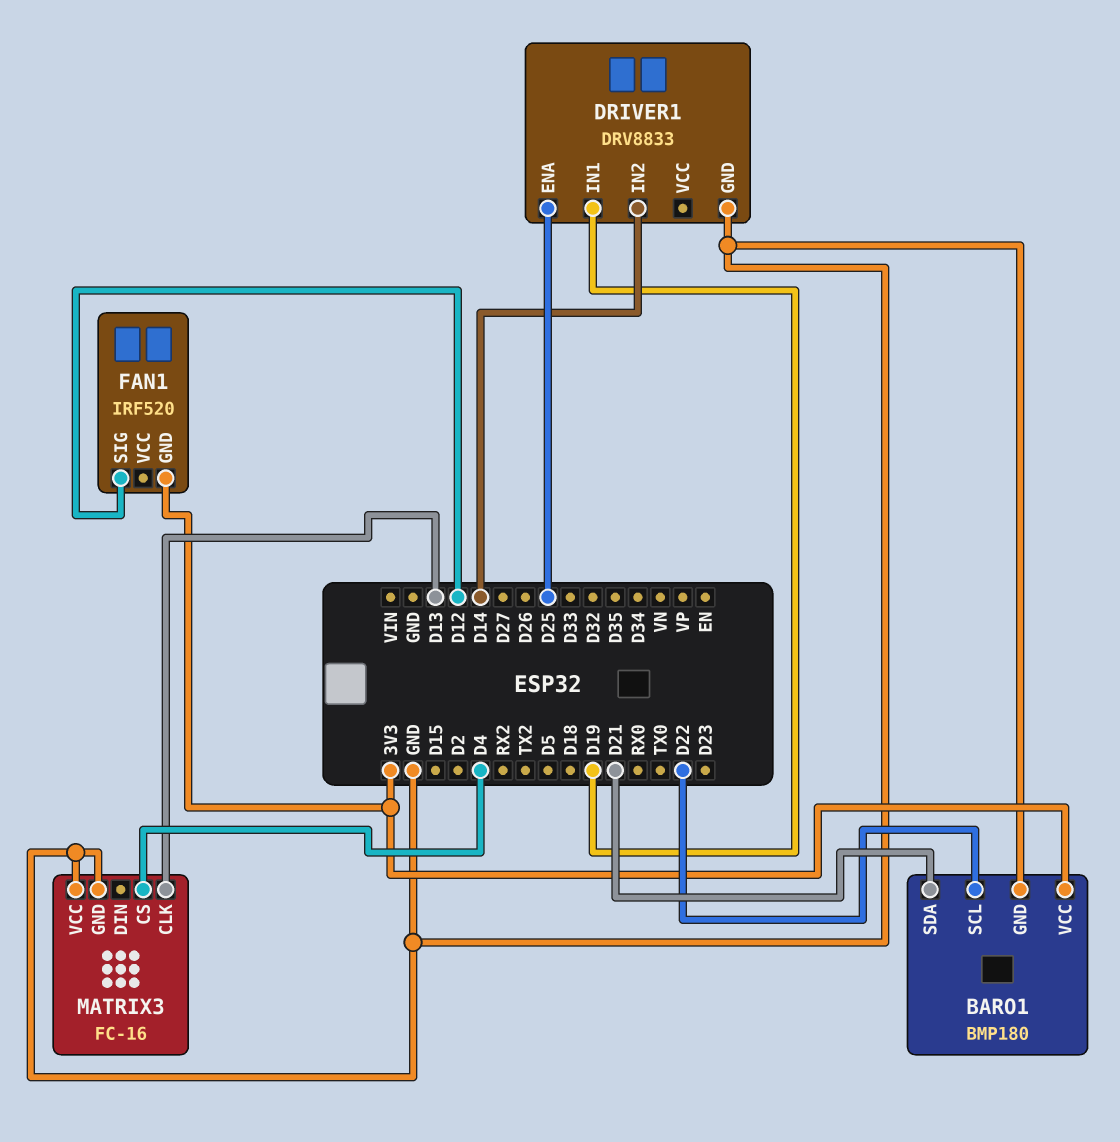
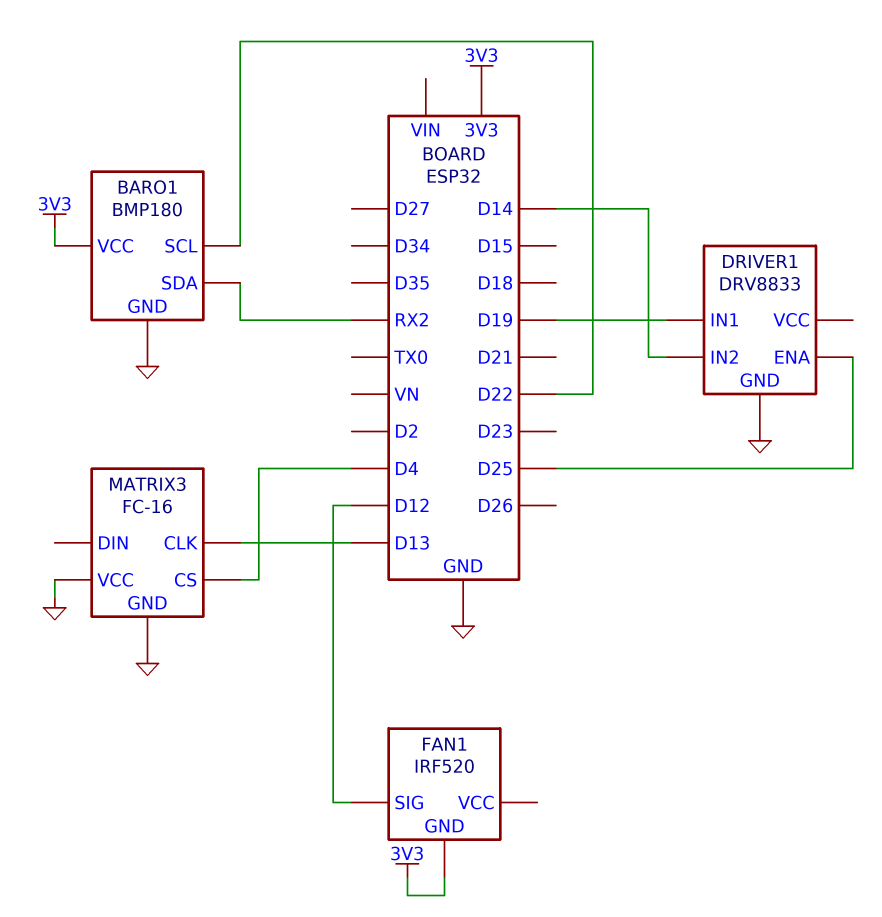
BARO1 pin SDA: D21 -> RX2

